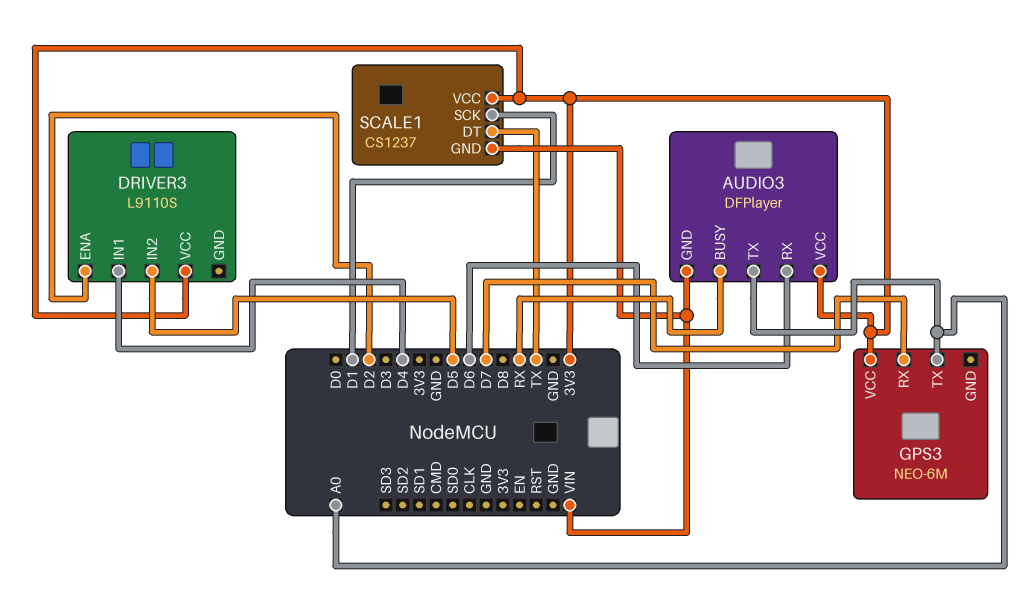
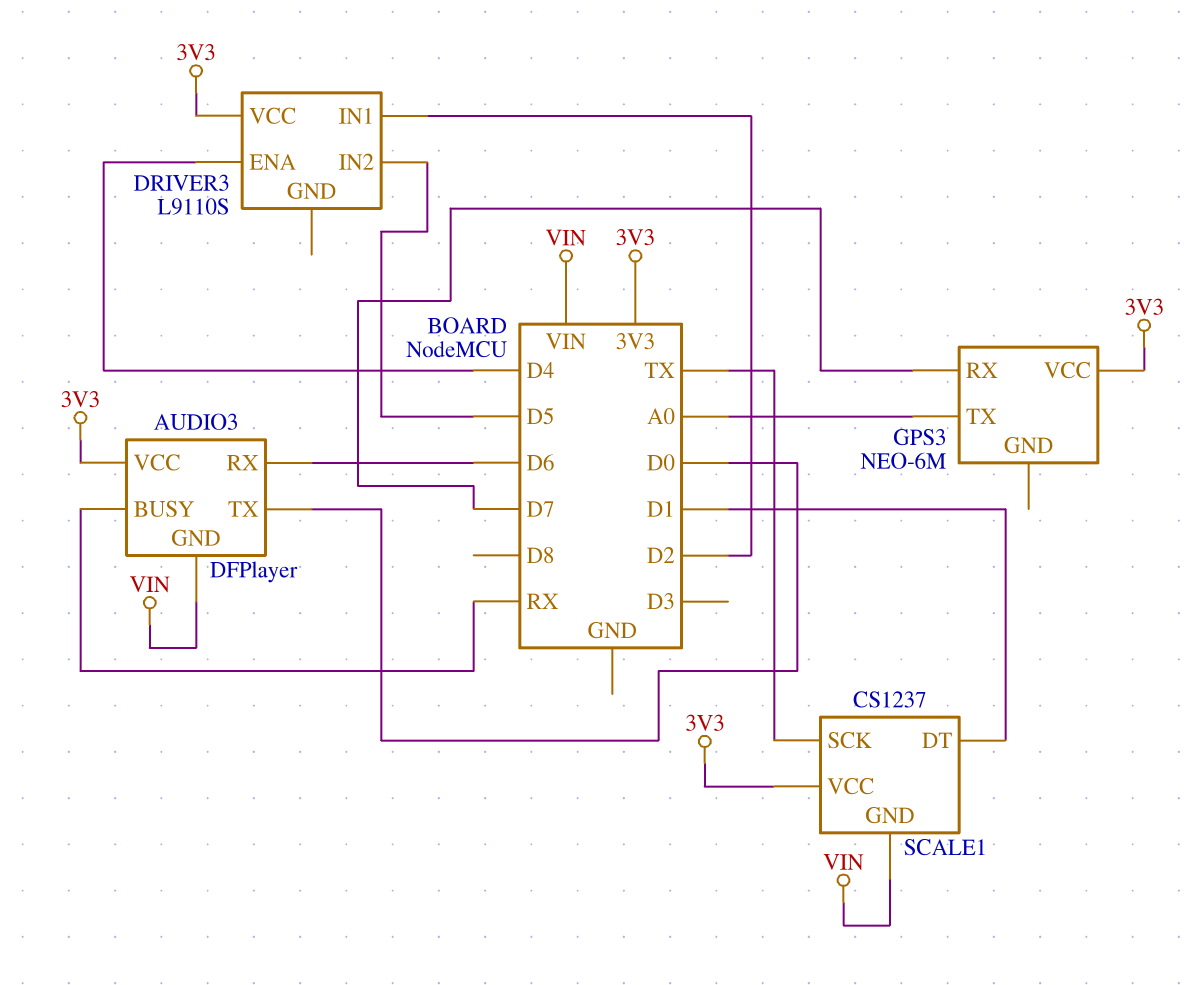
AUDIO3 pin TX: A0 -> D0
DRIVER3 pin ENA: D2 -> D4
DRIVER3 pin IN1: D4 -> D2
SCALE1 pin DT: TX -> D1
SCALE1 pin SCK: D1 -> TX

